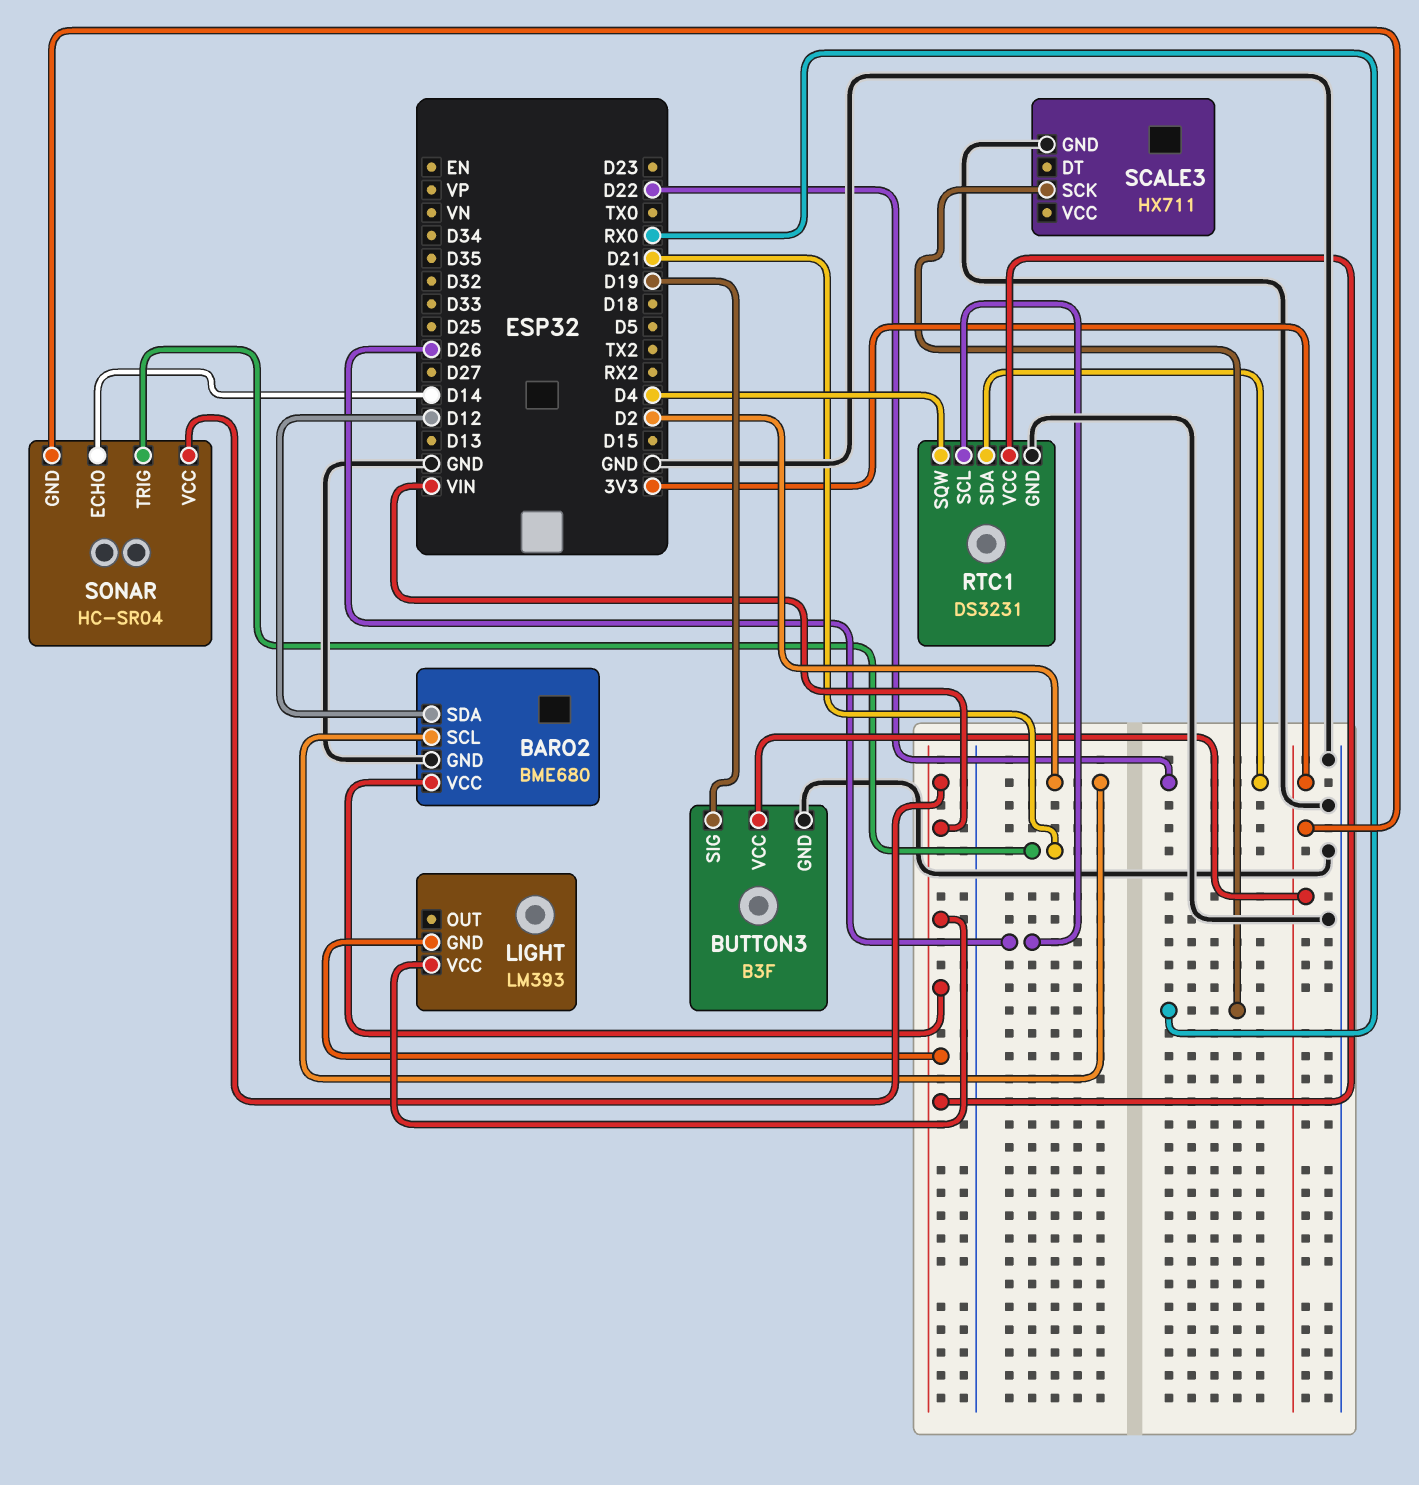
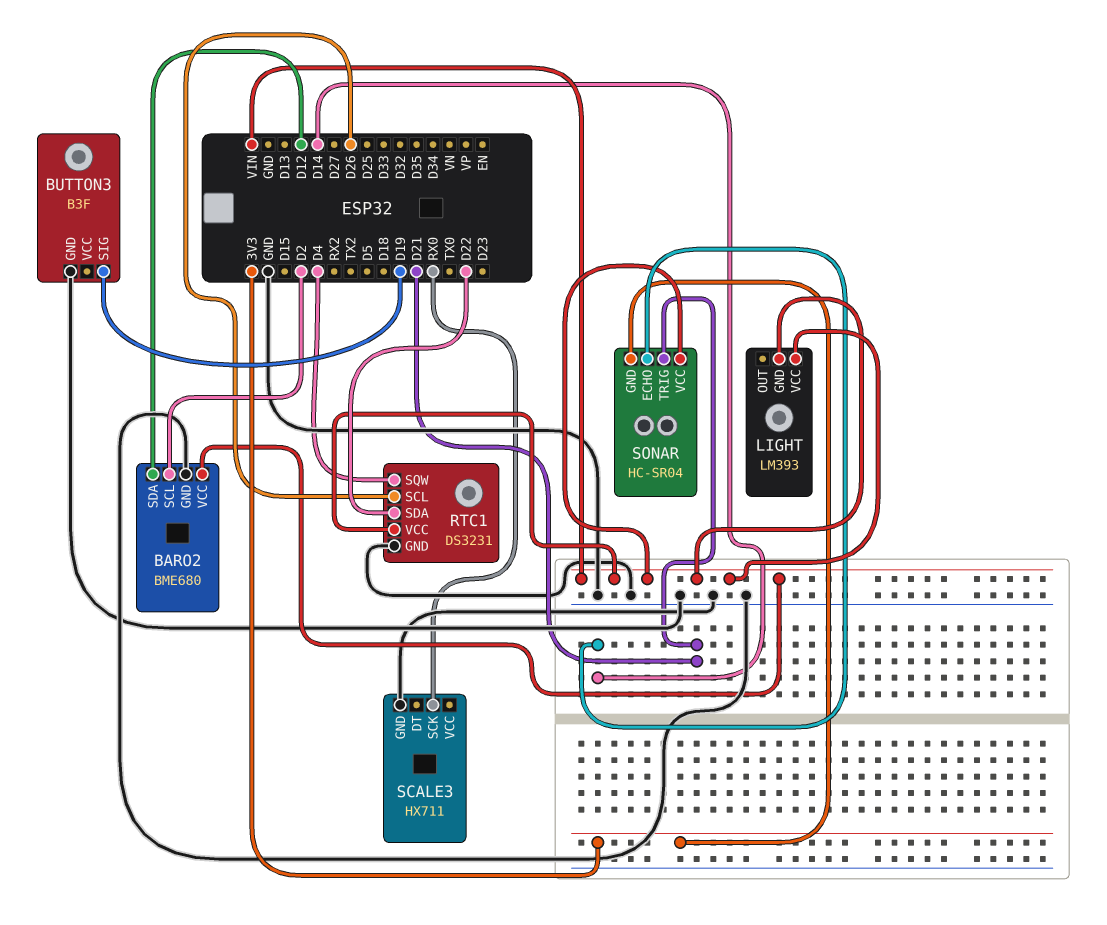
BUTTON3 pin VCC: 3V3 -> none

